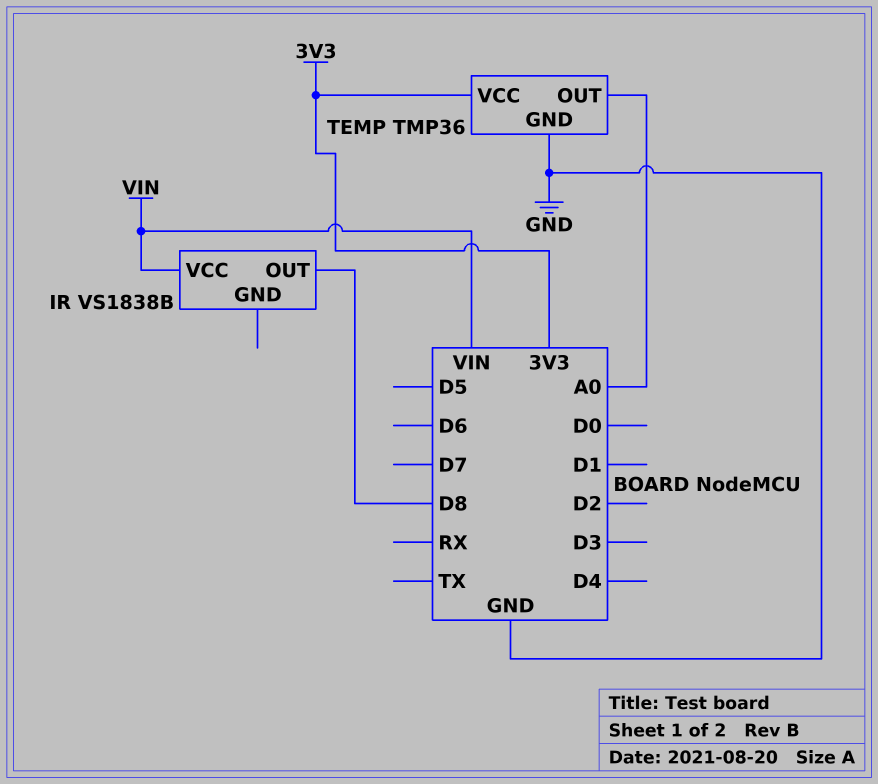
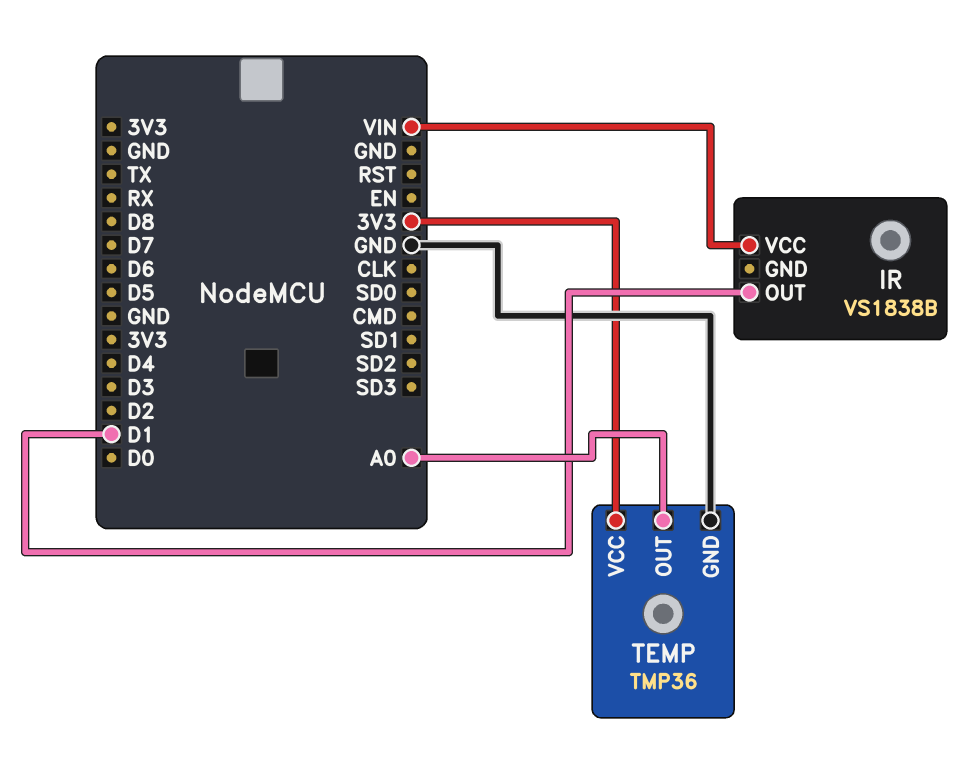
IR pin OUT: D8 -> D1

